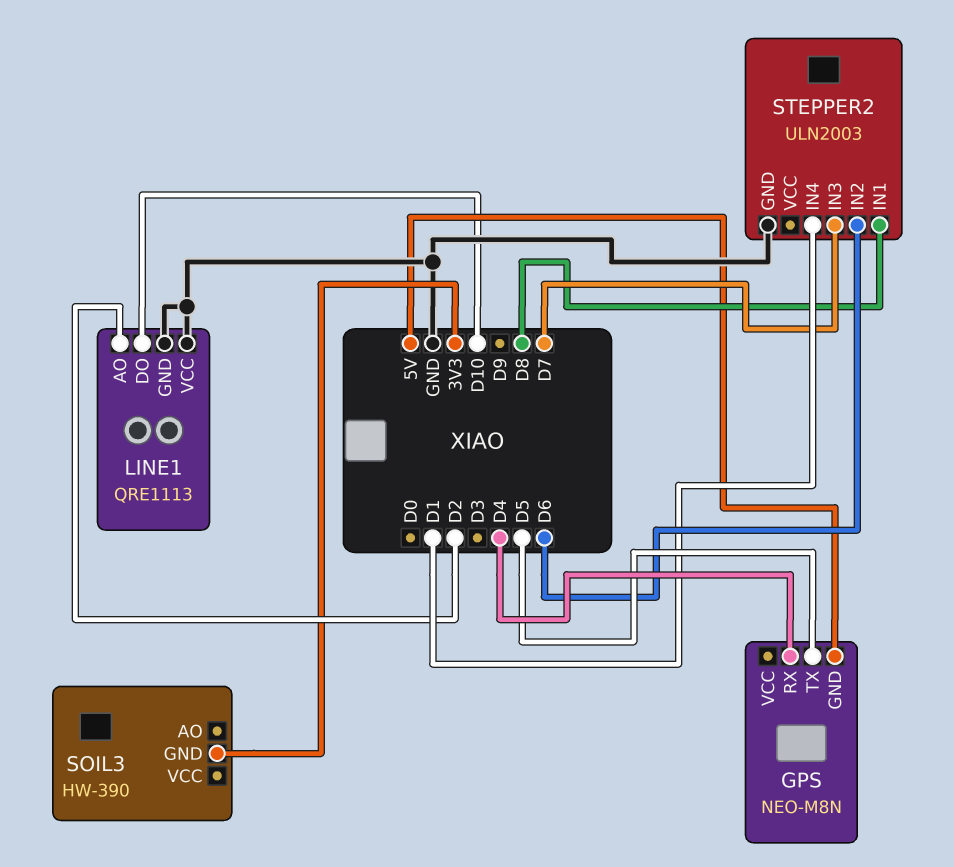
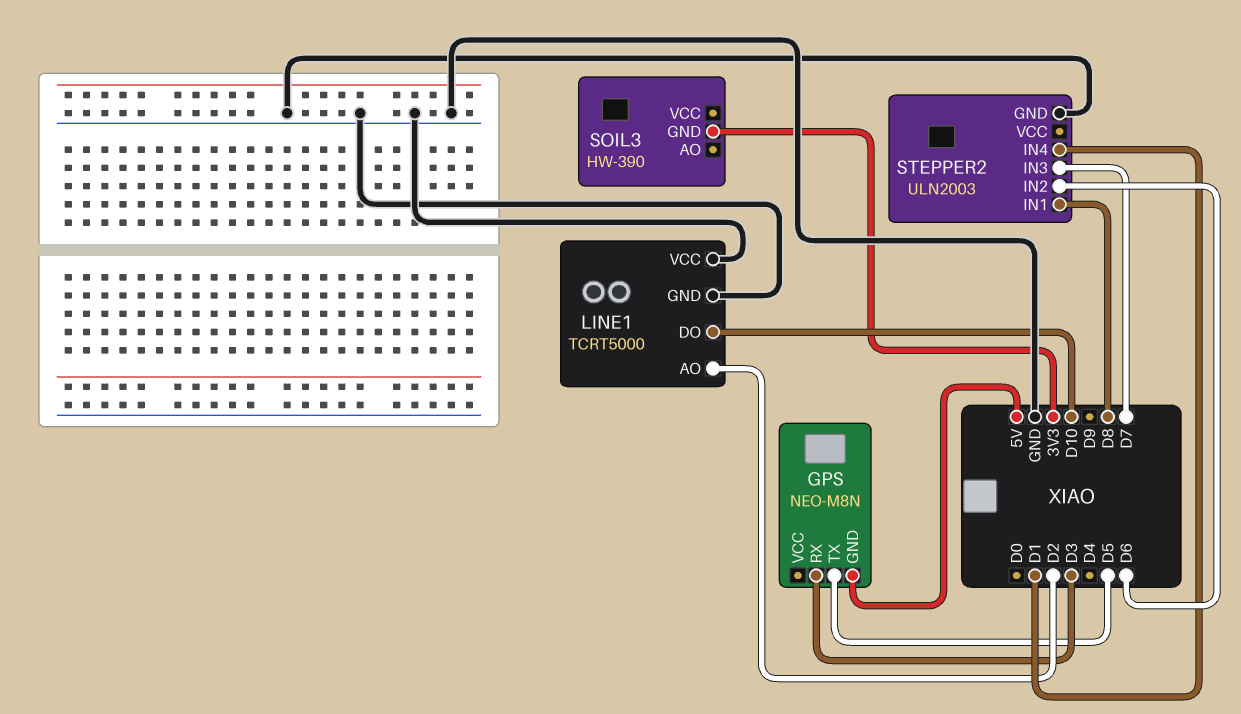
GPS pin RX: D4 -> D3
LINE1: QRE1113 -> TCRT5000

